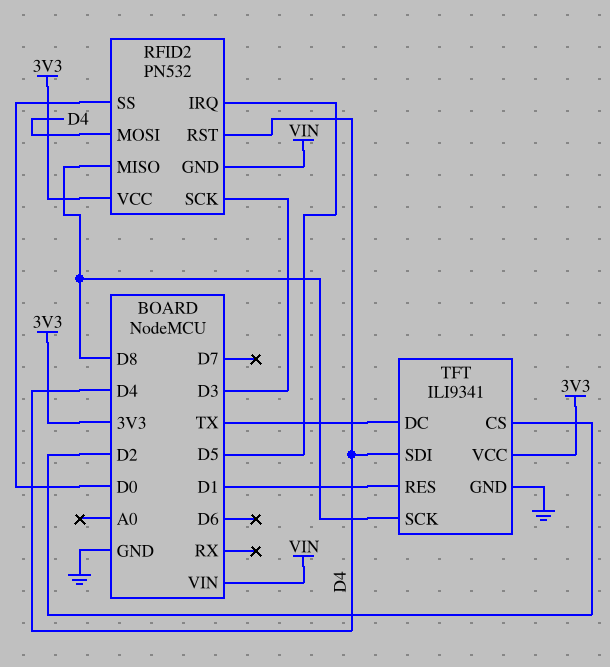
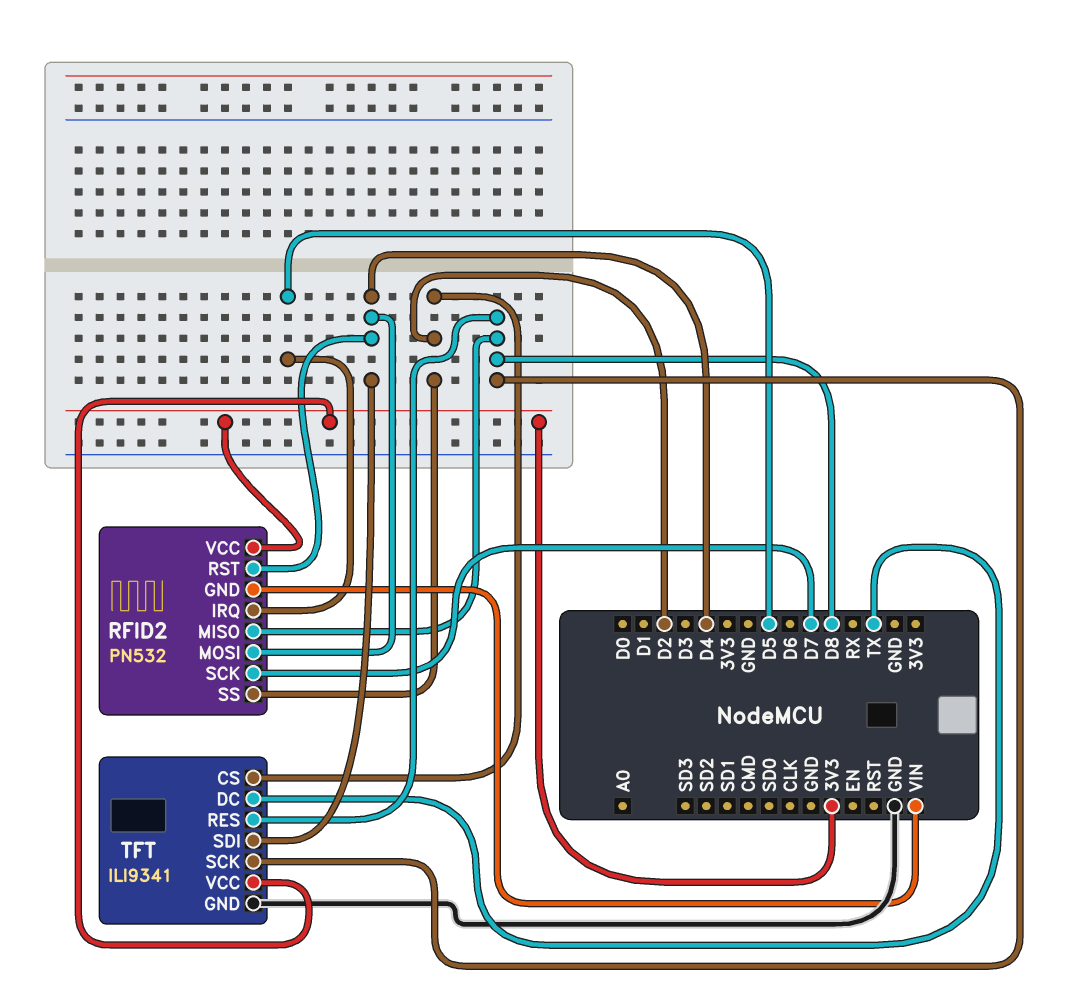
RFID2 pin SCK: D3 -> D7
RFID2 pin SS: D0 -> D2
TFT pin RES: D1 -> D8

